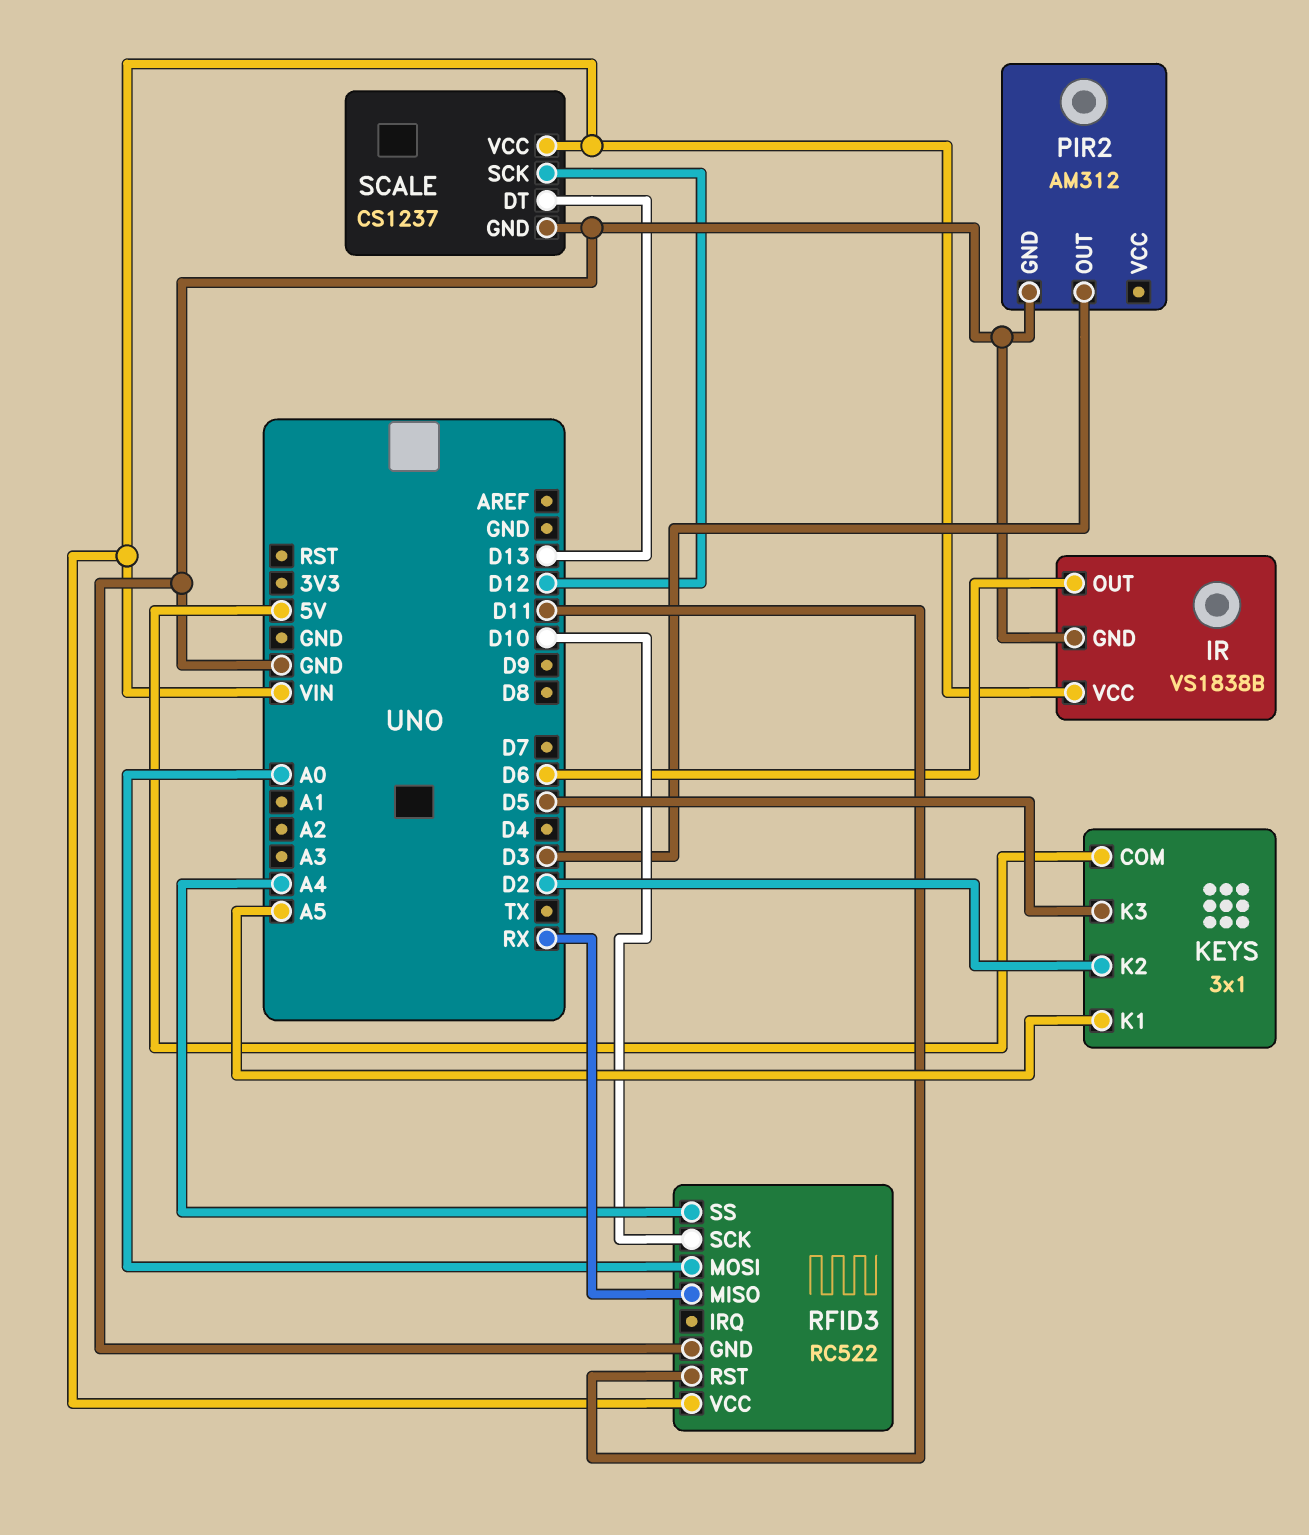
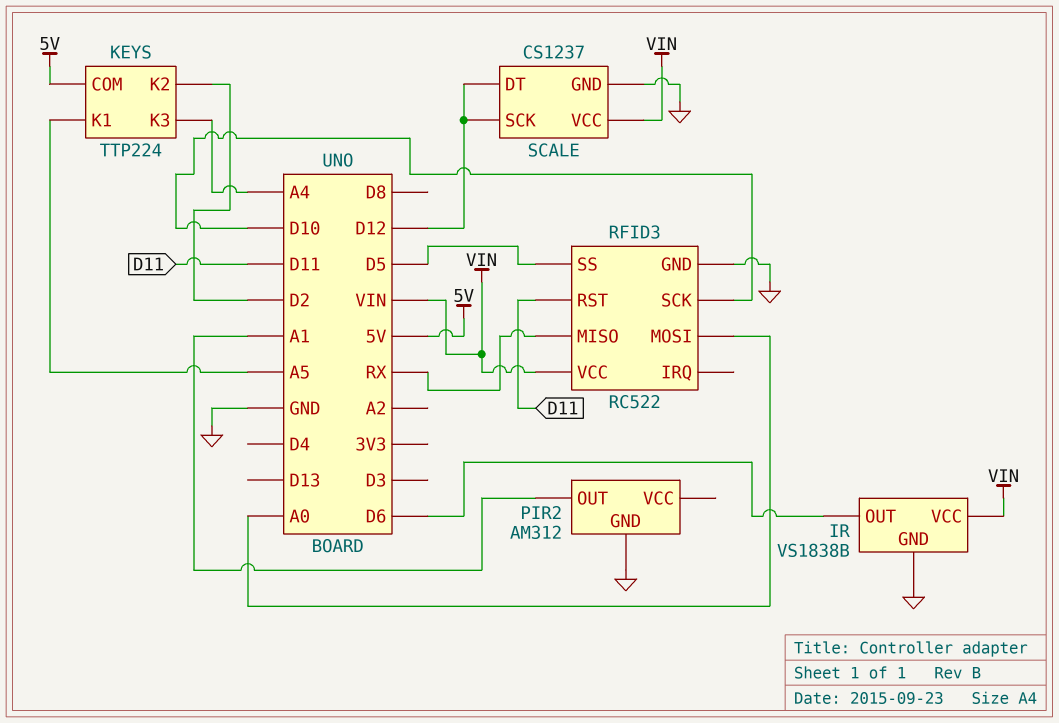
KEYS: 3x1 -> TTP224
KEYS pin K3: D5 -> A4
PIR2 pin OUT: D3 -> A1
RFID3 pin SS: A4 -> D5
SCALE pin DT: D13 -> D12

